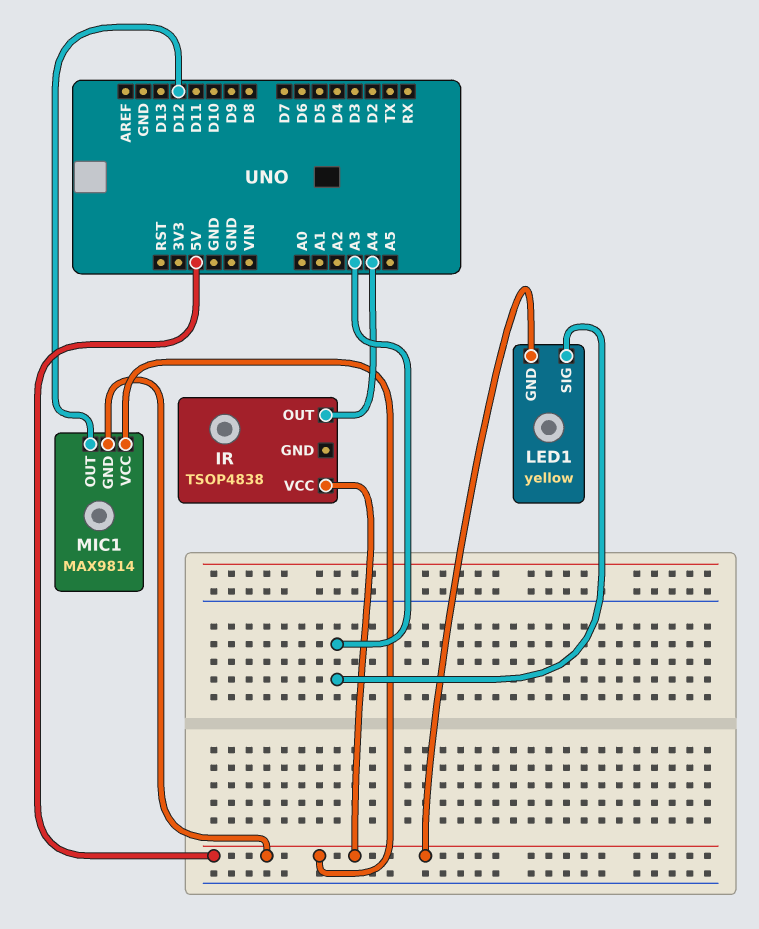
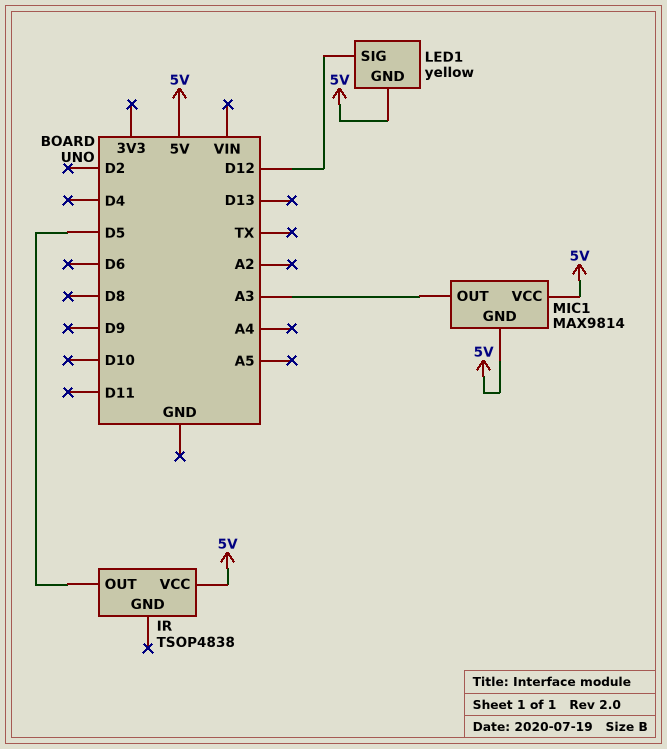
IR pin OUT: A4 -> D5
LED1 pin SIG: A3 -> D12
MIC1 pin OUT: D12 -> A3

